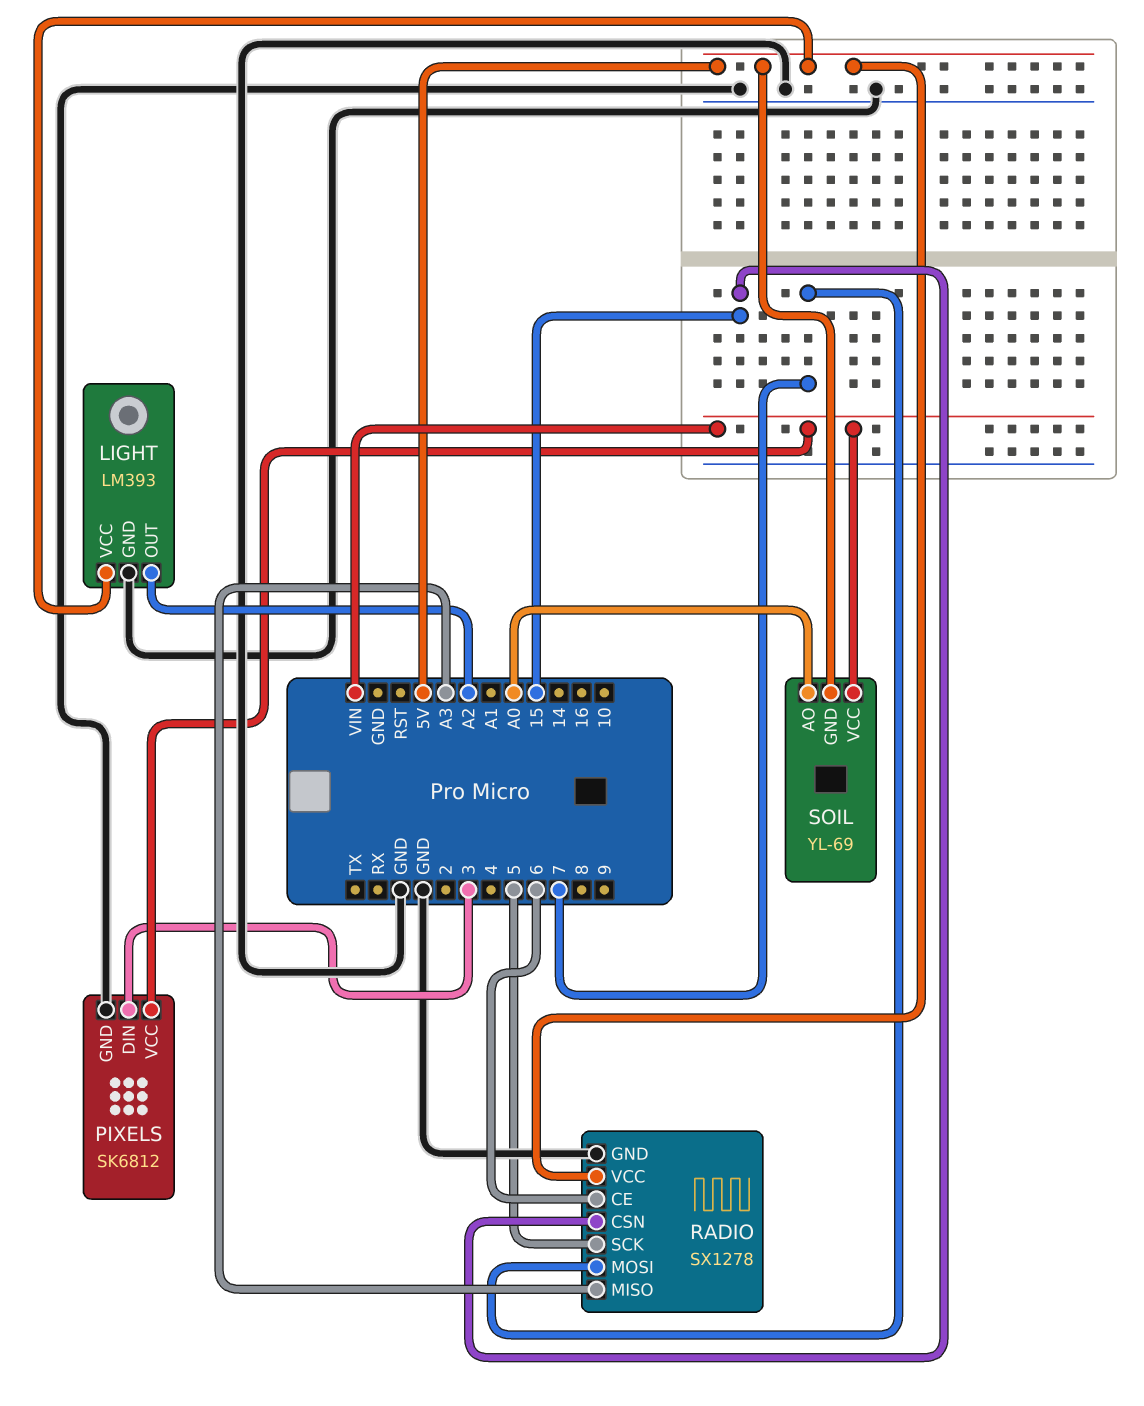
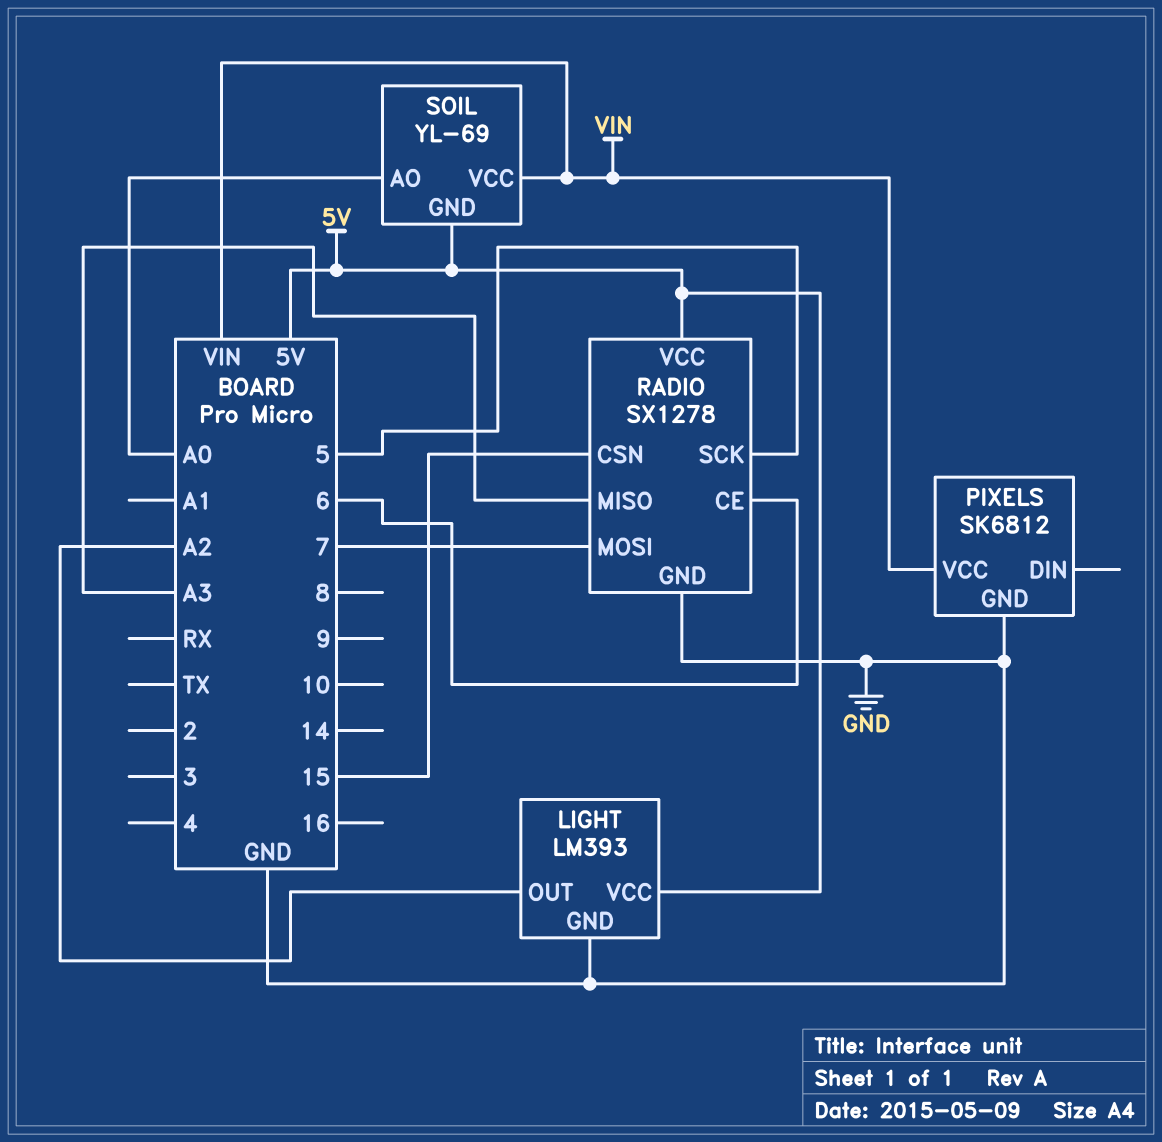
PIXELS pin DIN: 3 -> none

